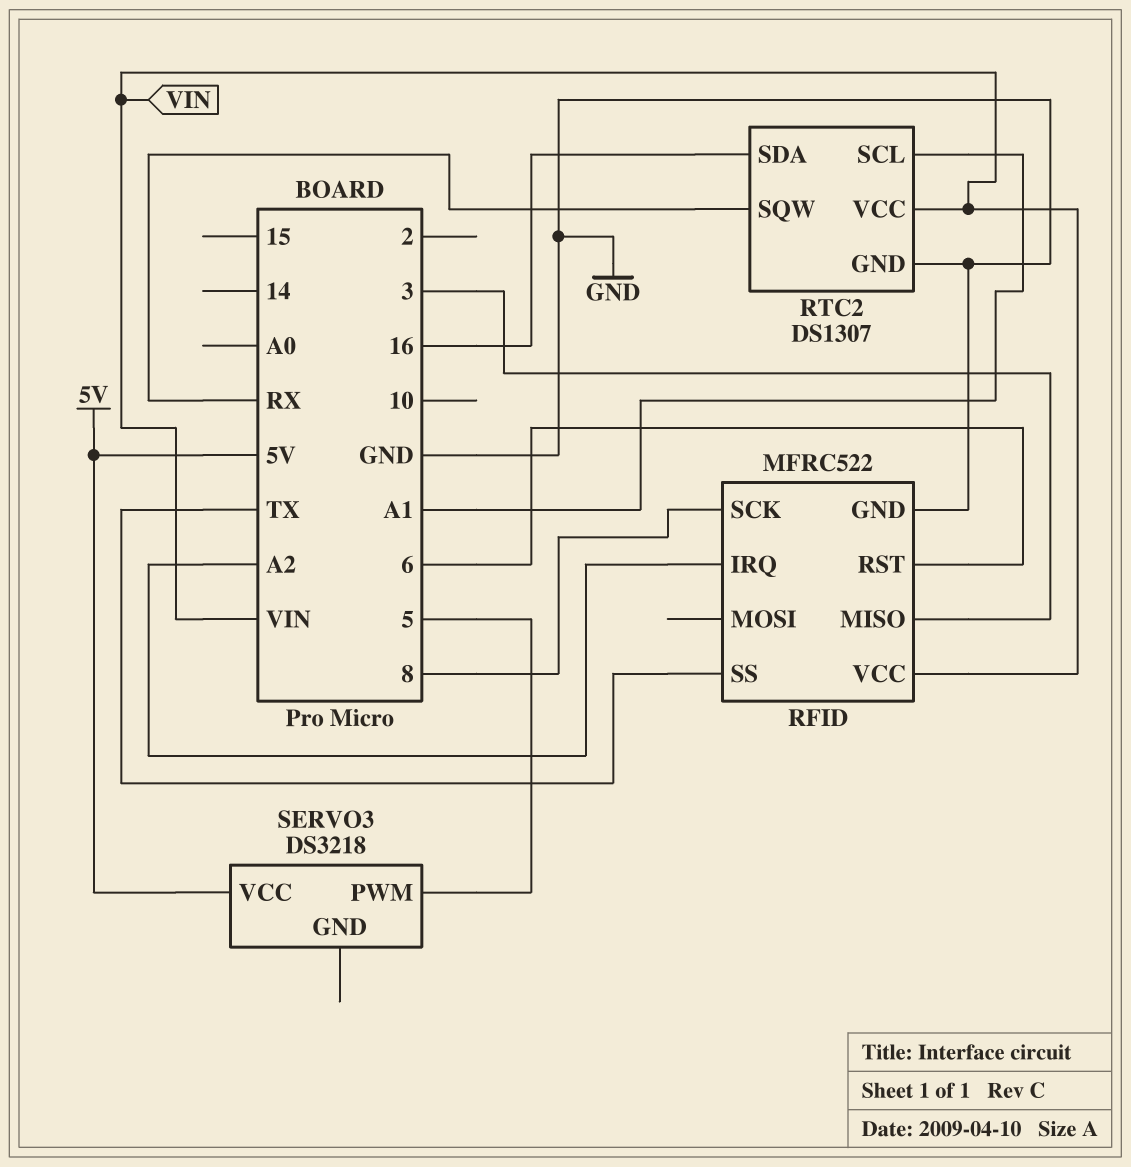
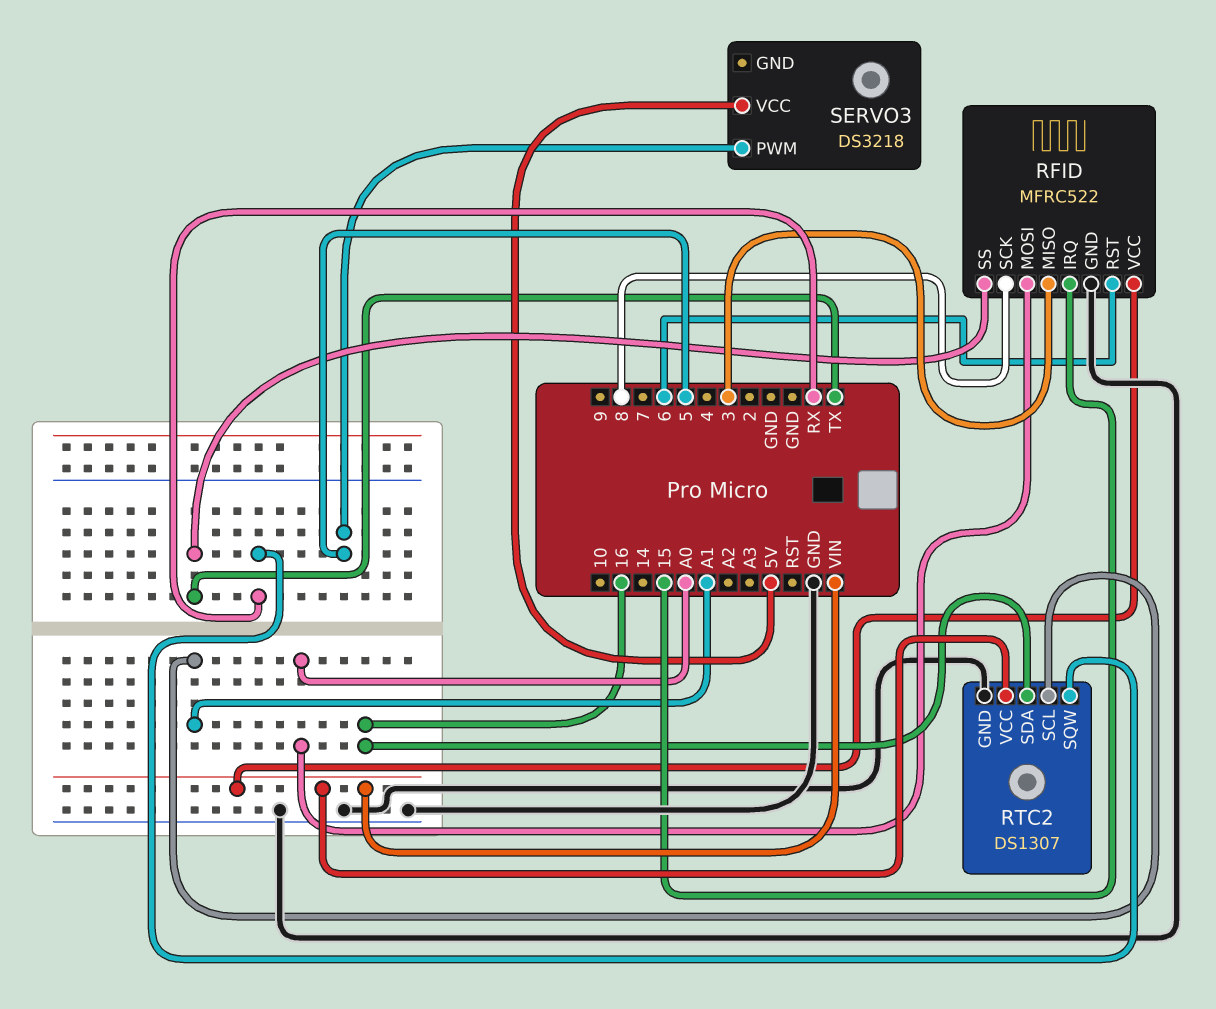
RFID pin IRQ: A2 -> 15
RFID pin MOSI: none -> A0

